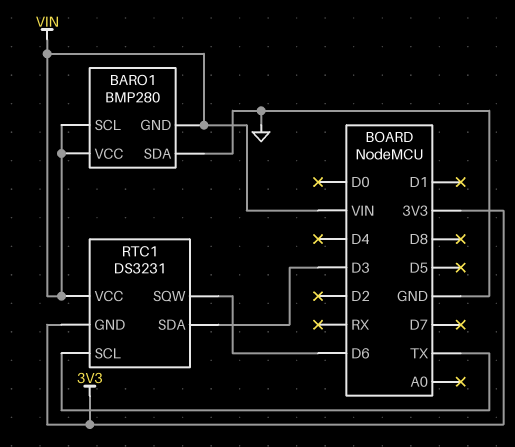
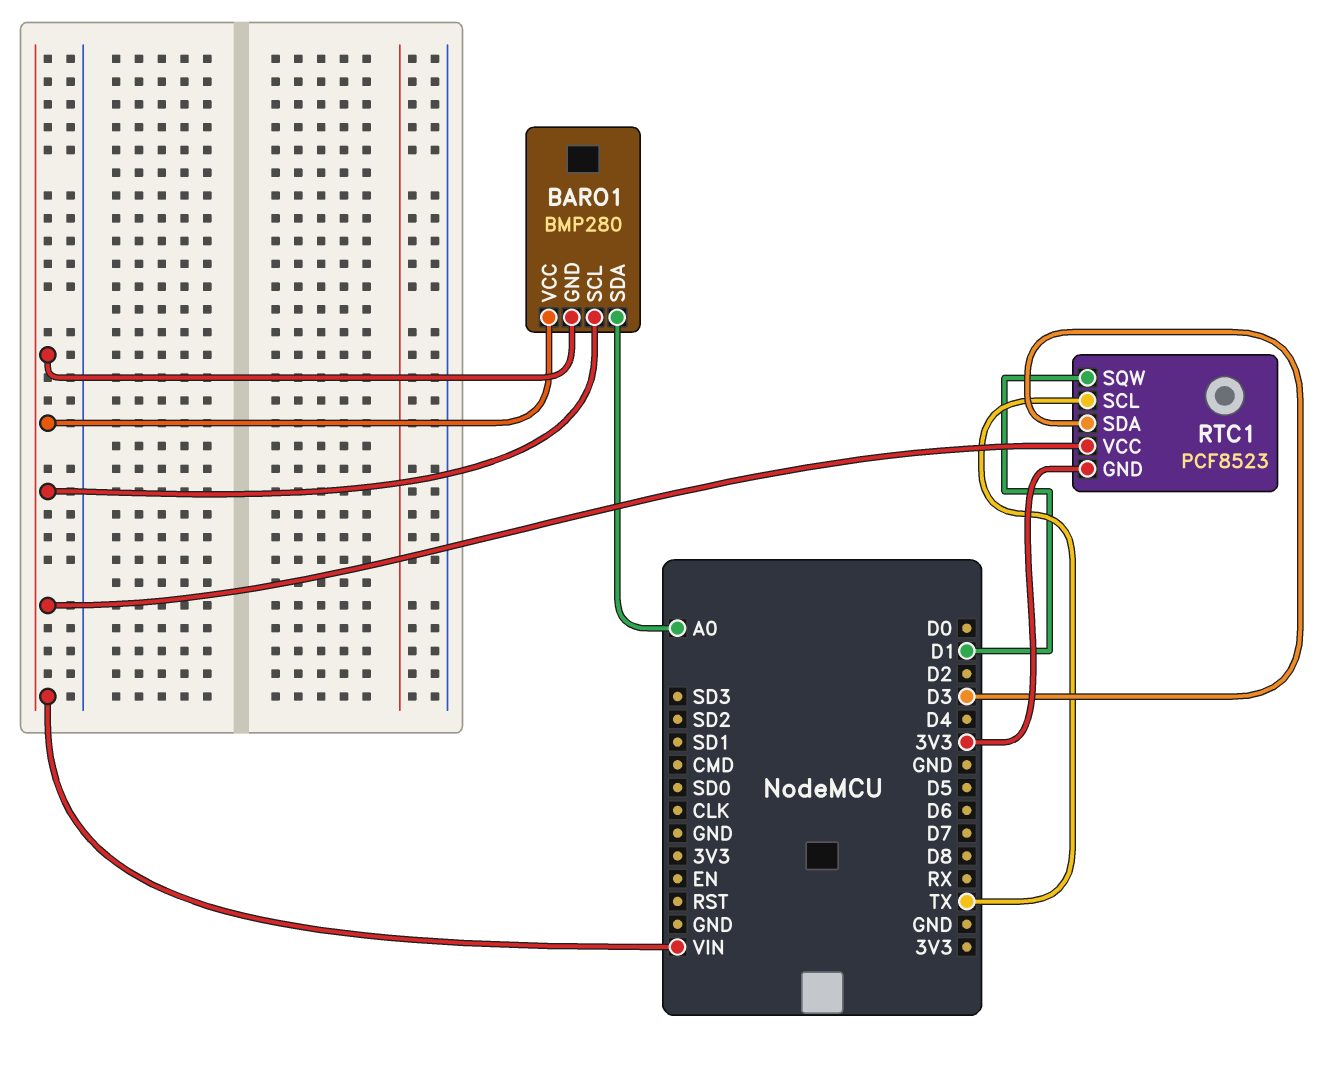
BARO1 pin SDA: GND -> A0
RTC1: DS3231 -> PCF8523
RTC1 pin SQW: D6 -> D1

